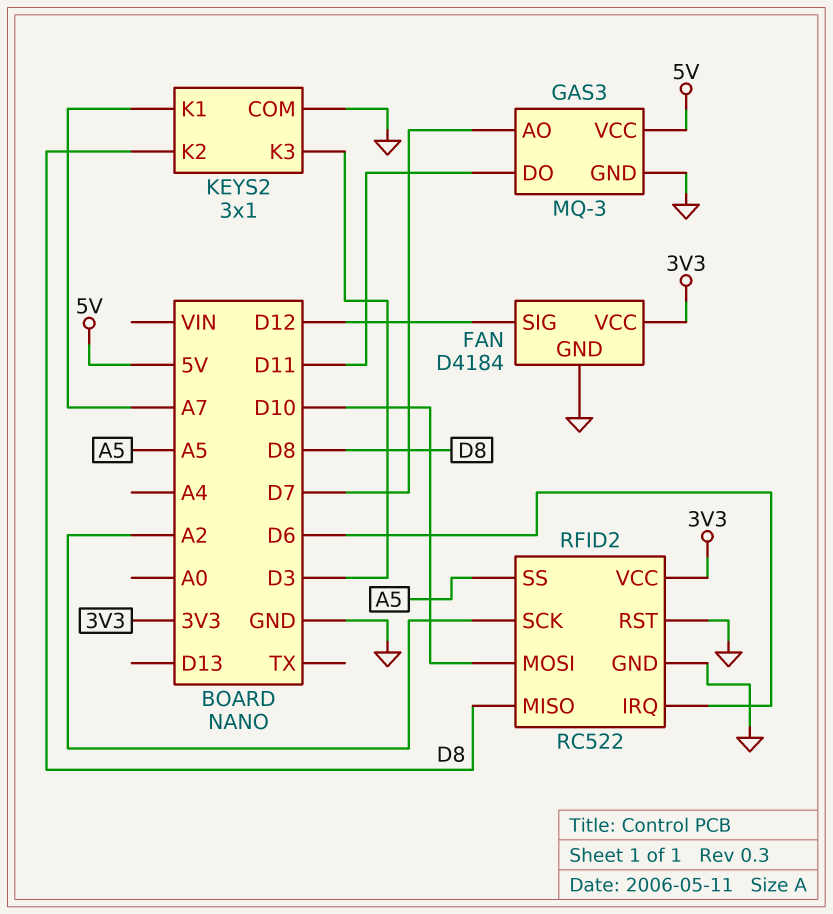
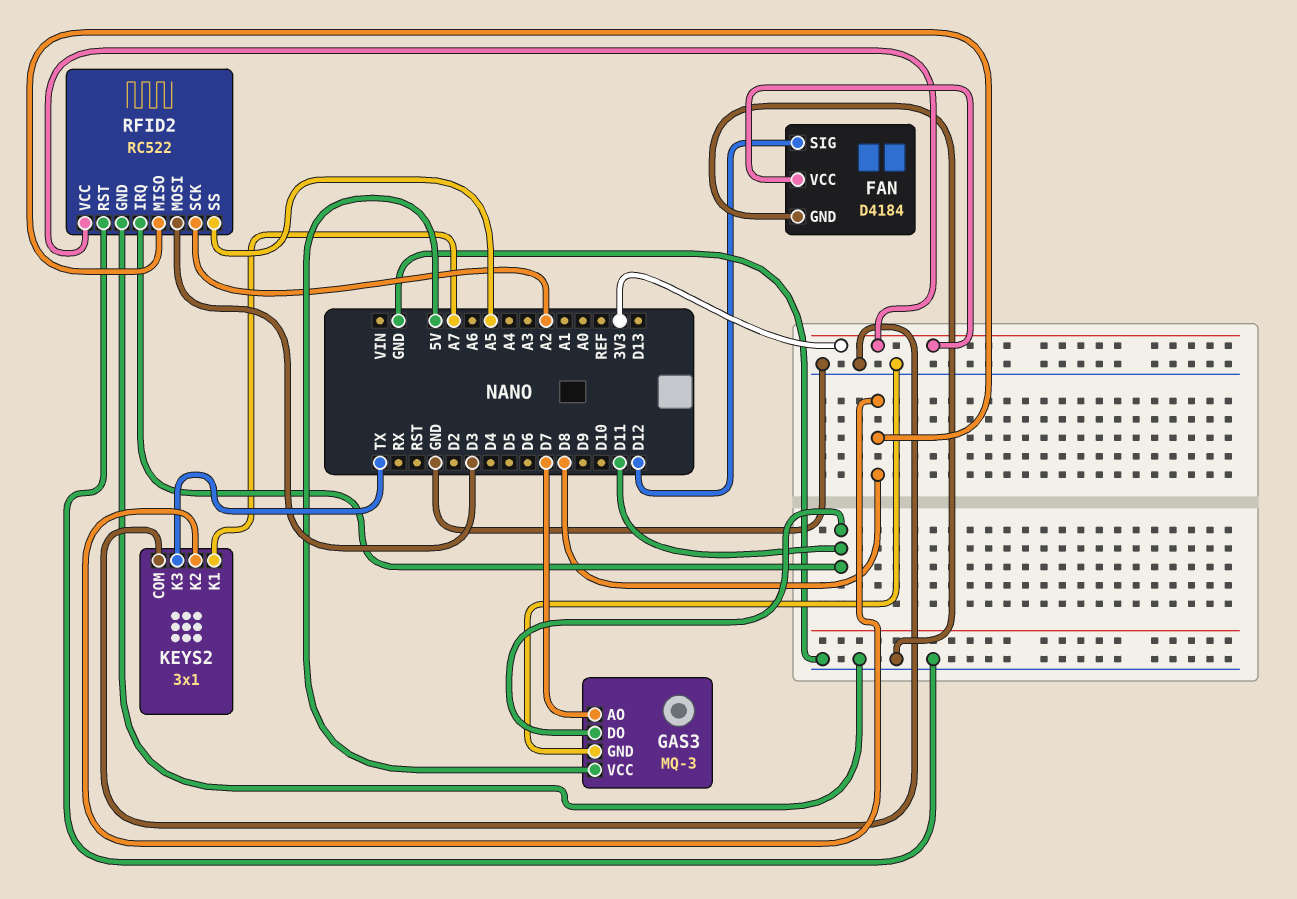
KEYS2 pin K3: D3 -> TX
RFID2 pin IRQ: D6 -> D11
RFID2 pin MOSI: D10 -> D3

